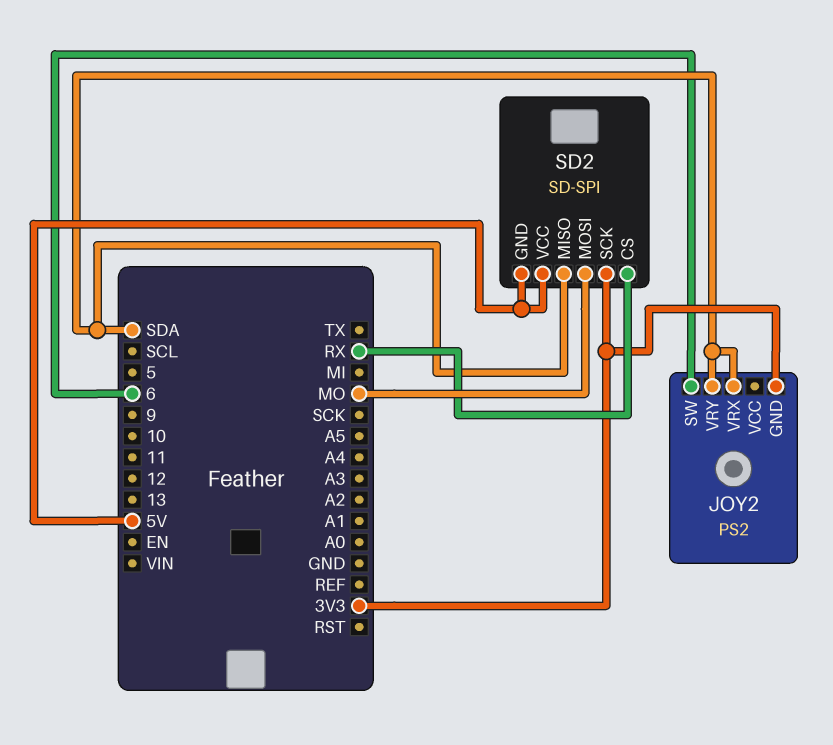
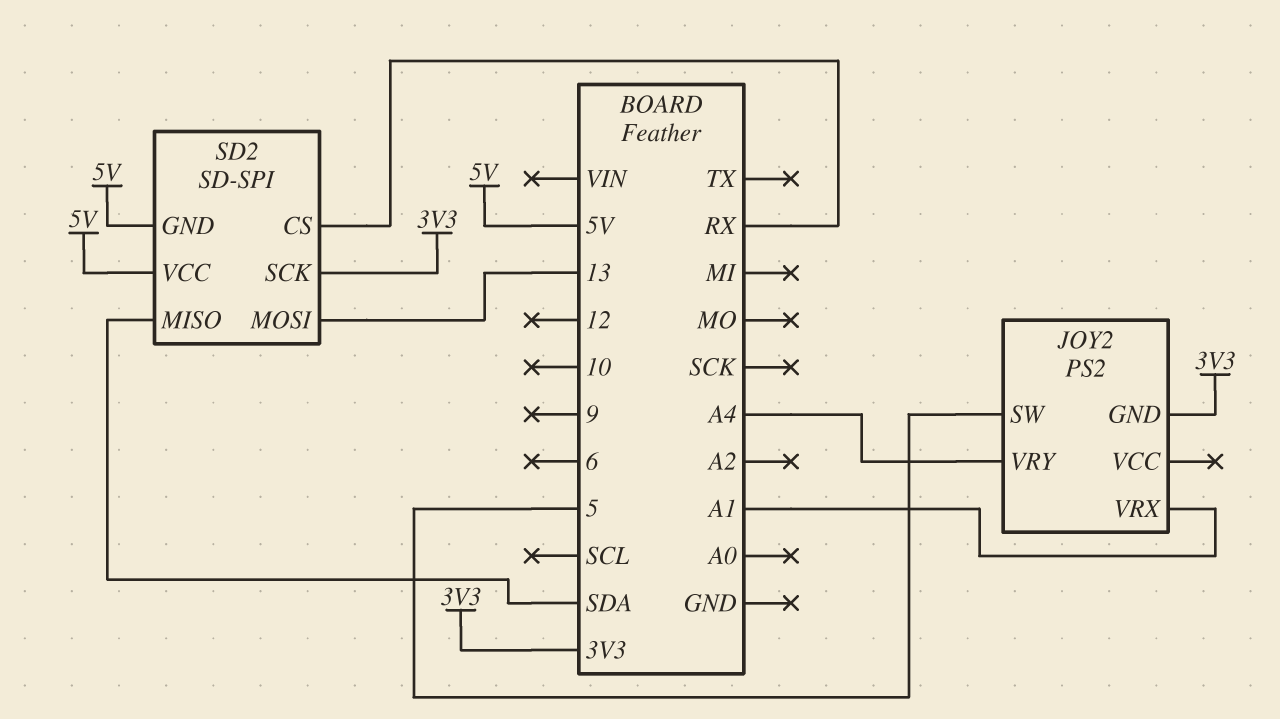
JOY2 pin SW: 6 -> 5
JOY2 pin VRX: SDA -> A1
JOY2 pin VRY: SDA -> A4
SD2 pin MOSI: MO -> 13

